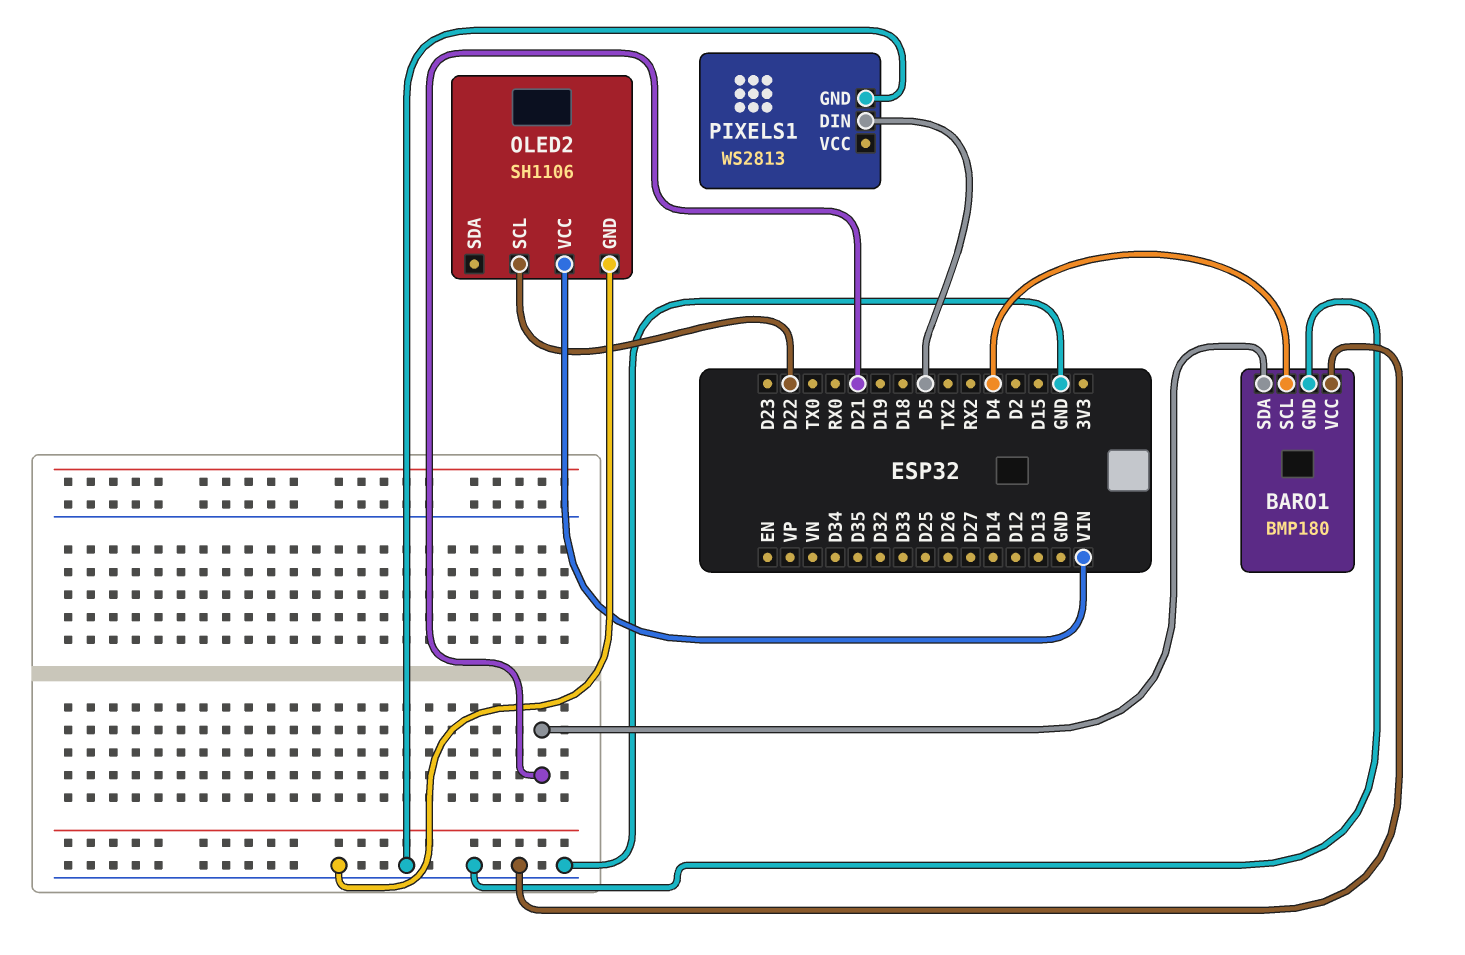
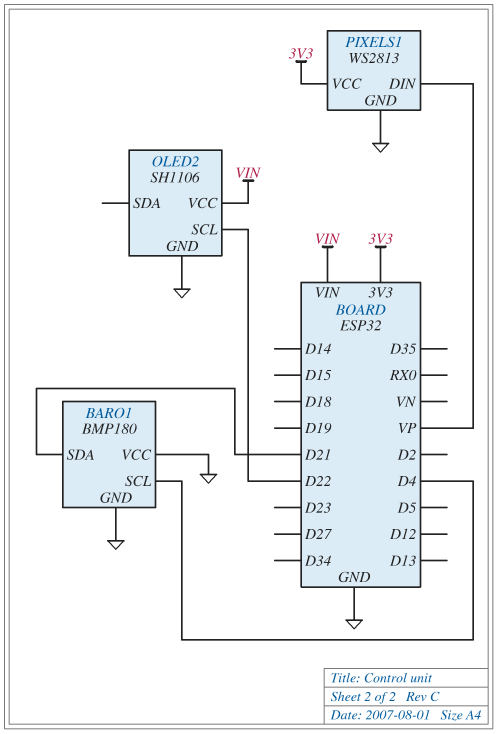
PIXELS1 pin DIN: D5 -> VP
PIXELS1 pin VCC: none -> 3V3

